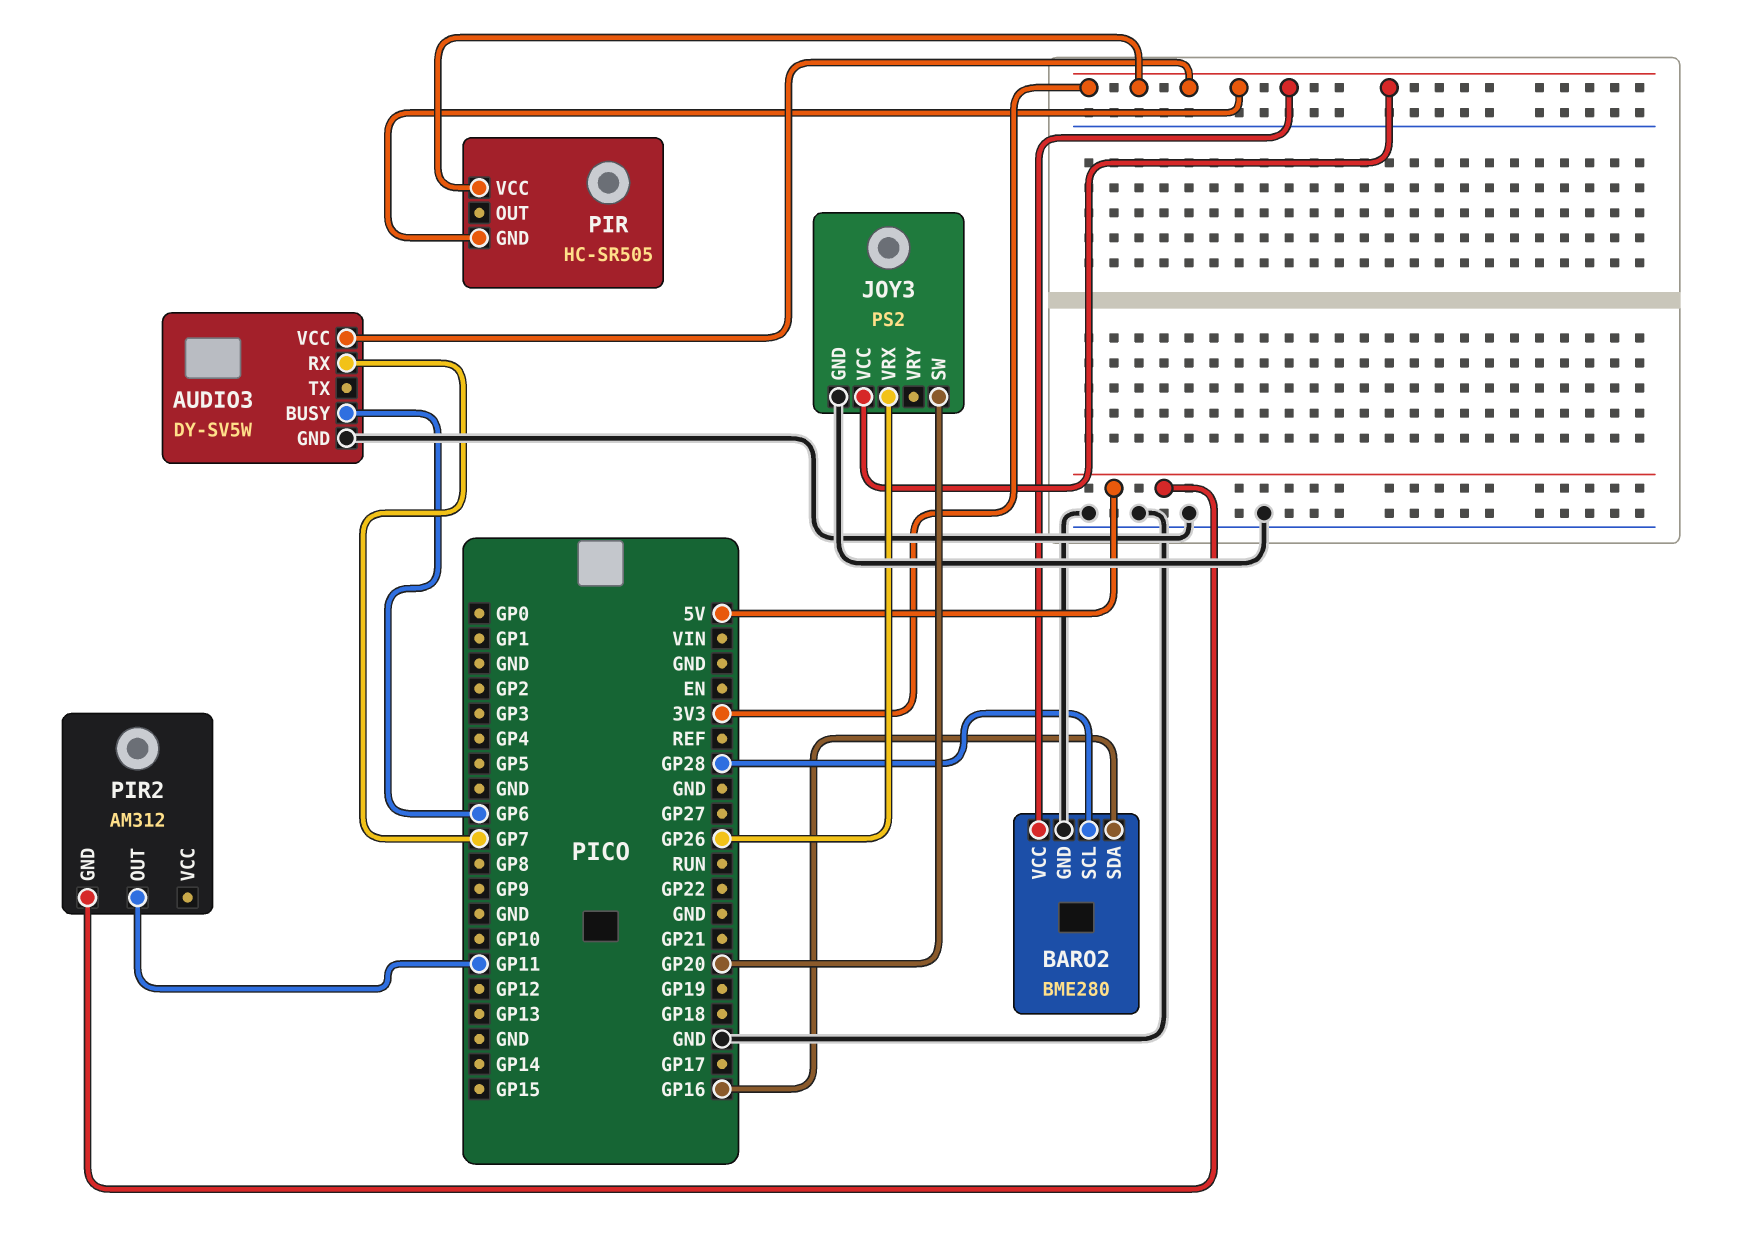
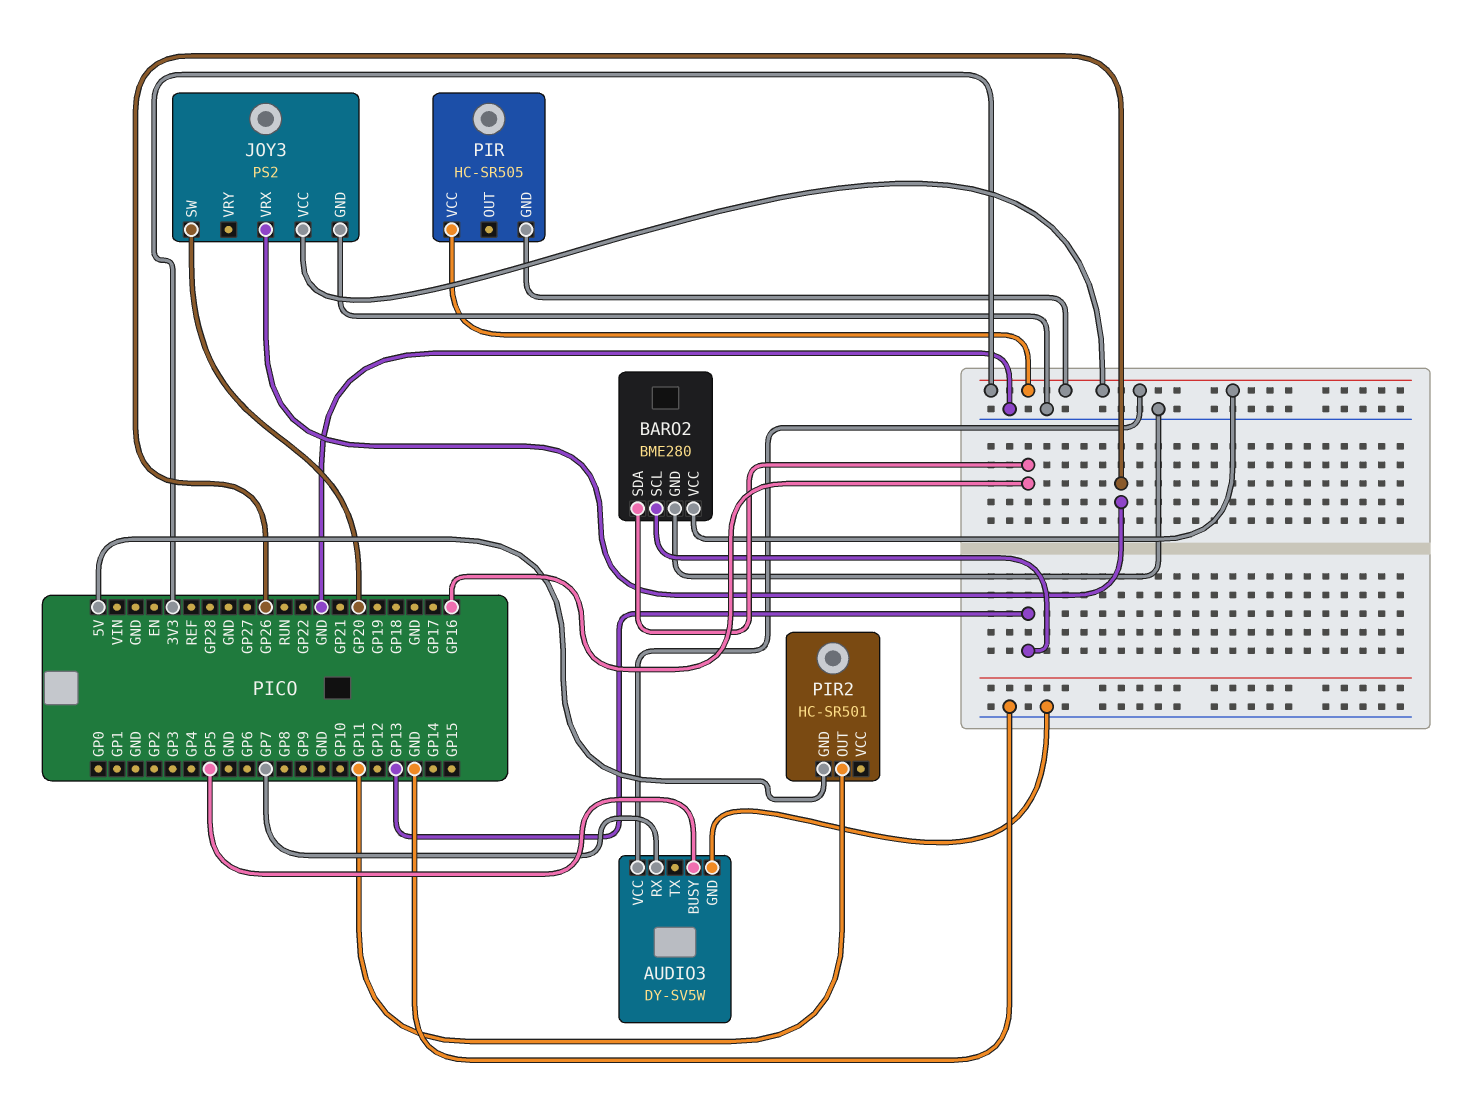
AUDIO3 pin BUSY: GP6 -> GP5
BARO2 pin SCL: GP28 -> GP13
PIR2: AM312 -> HC-SR501

